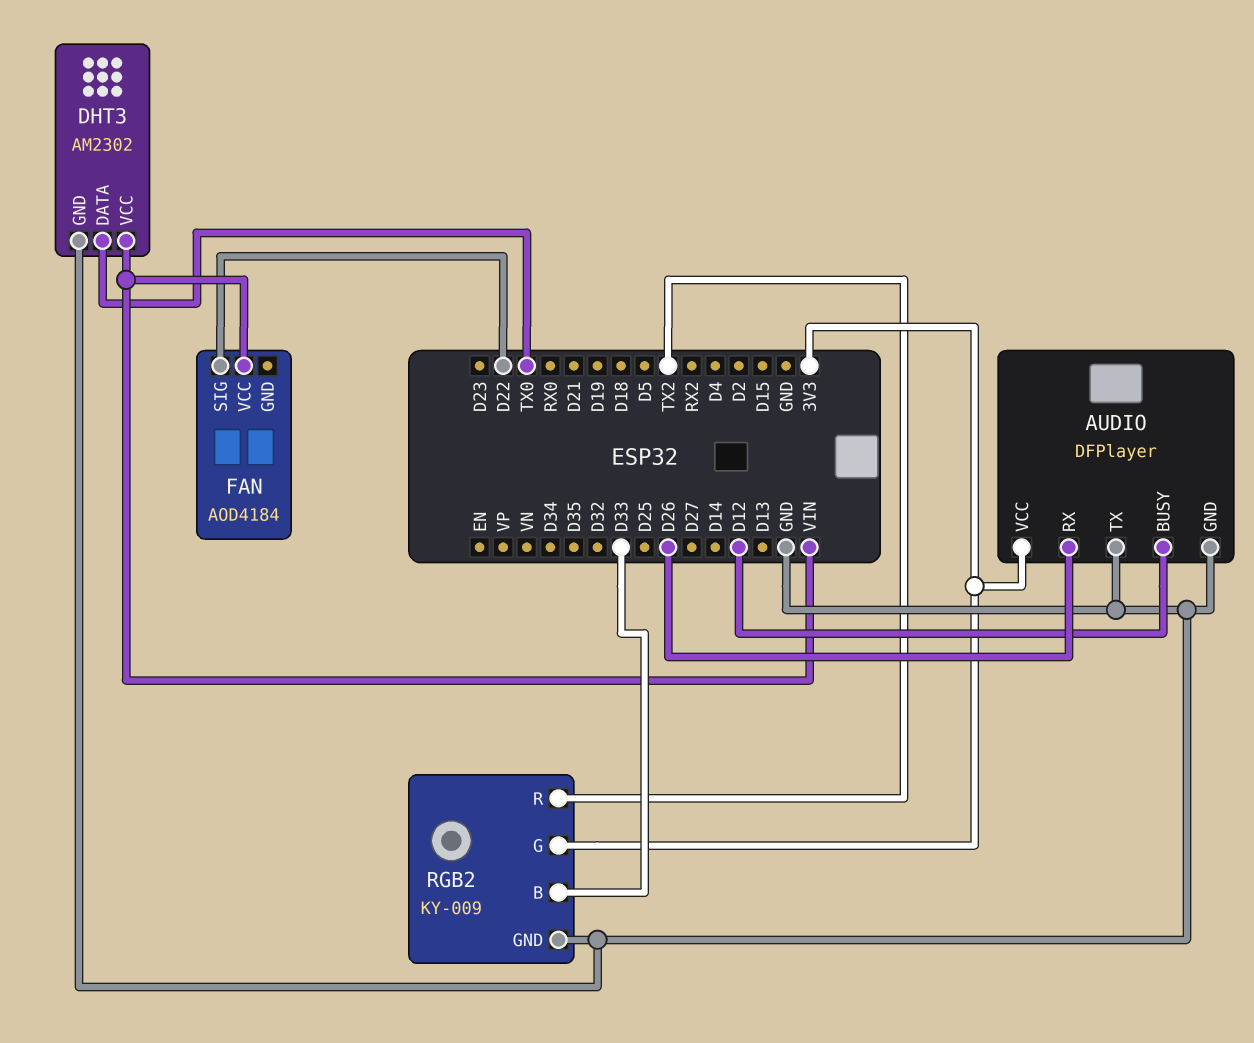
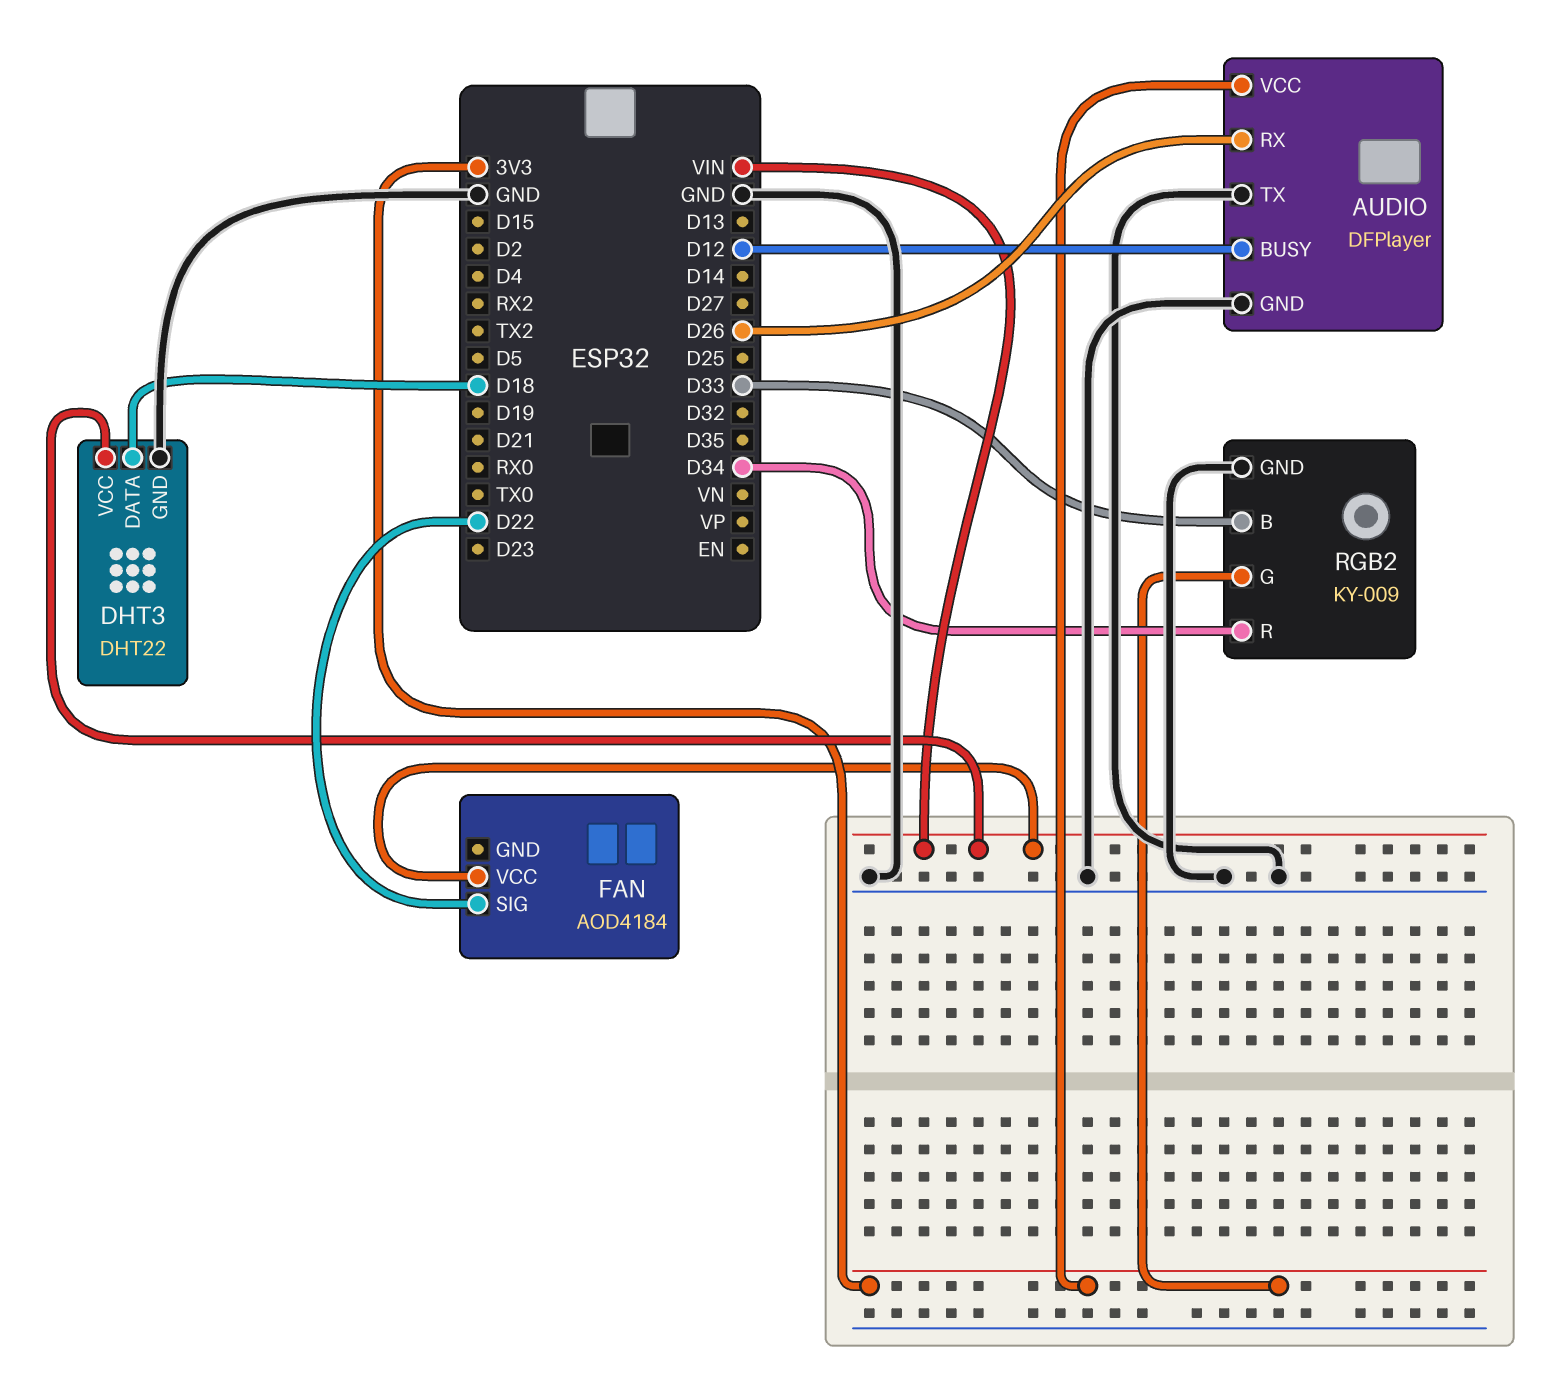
DHT3: AM2302 -> DHT22
DHT3 pin DATA: TX0 -> D18
RGB2 pin R: TX2 -> D34

